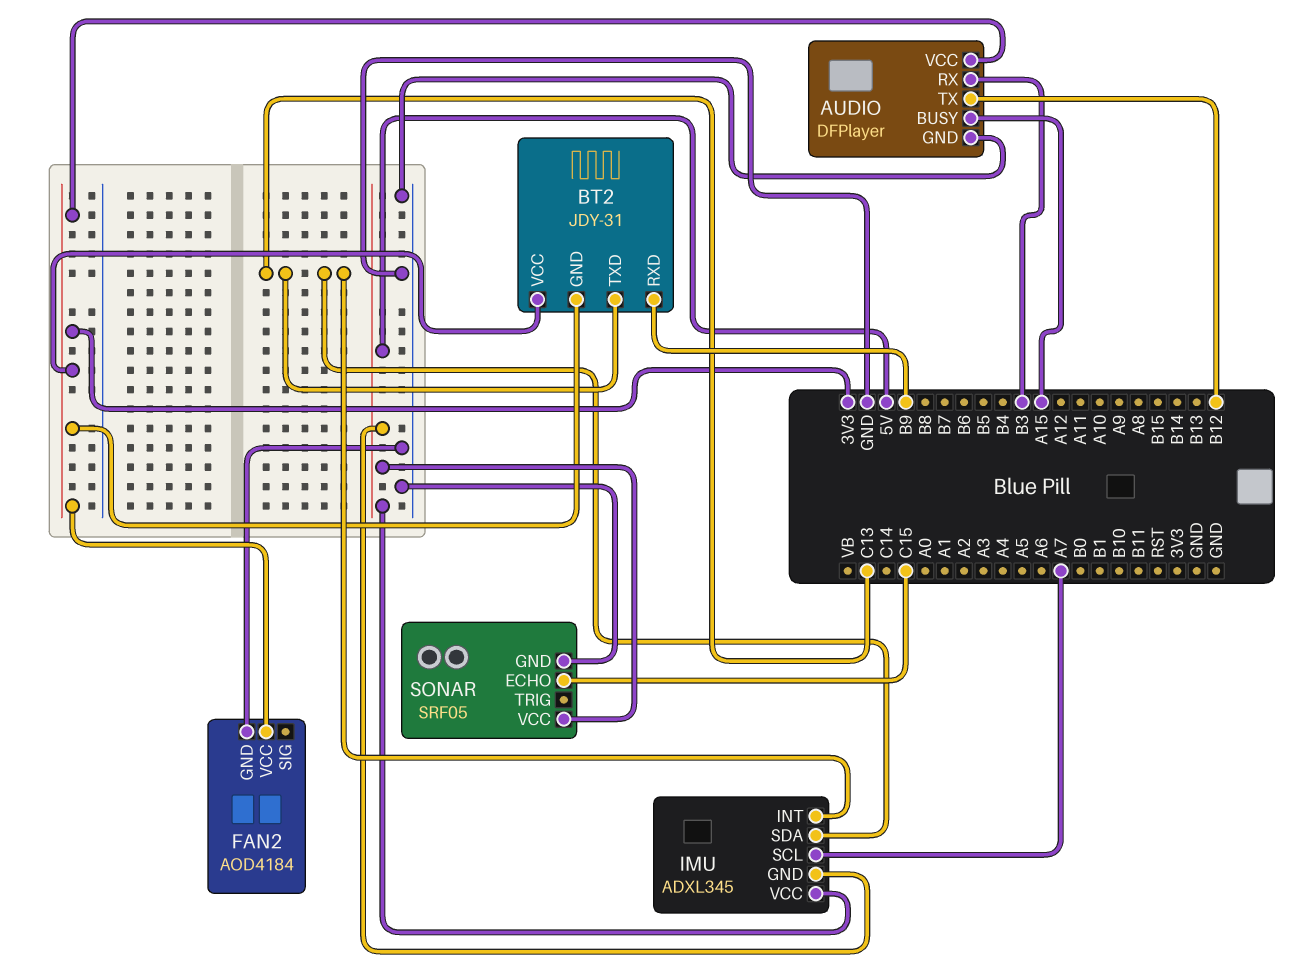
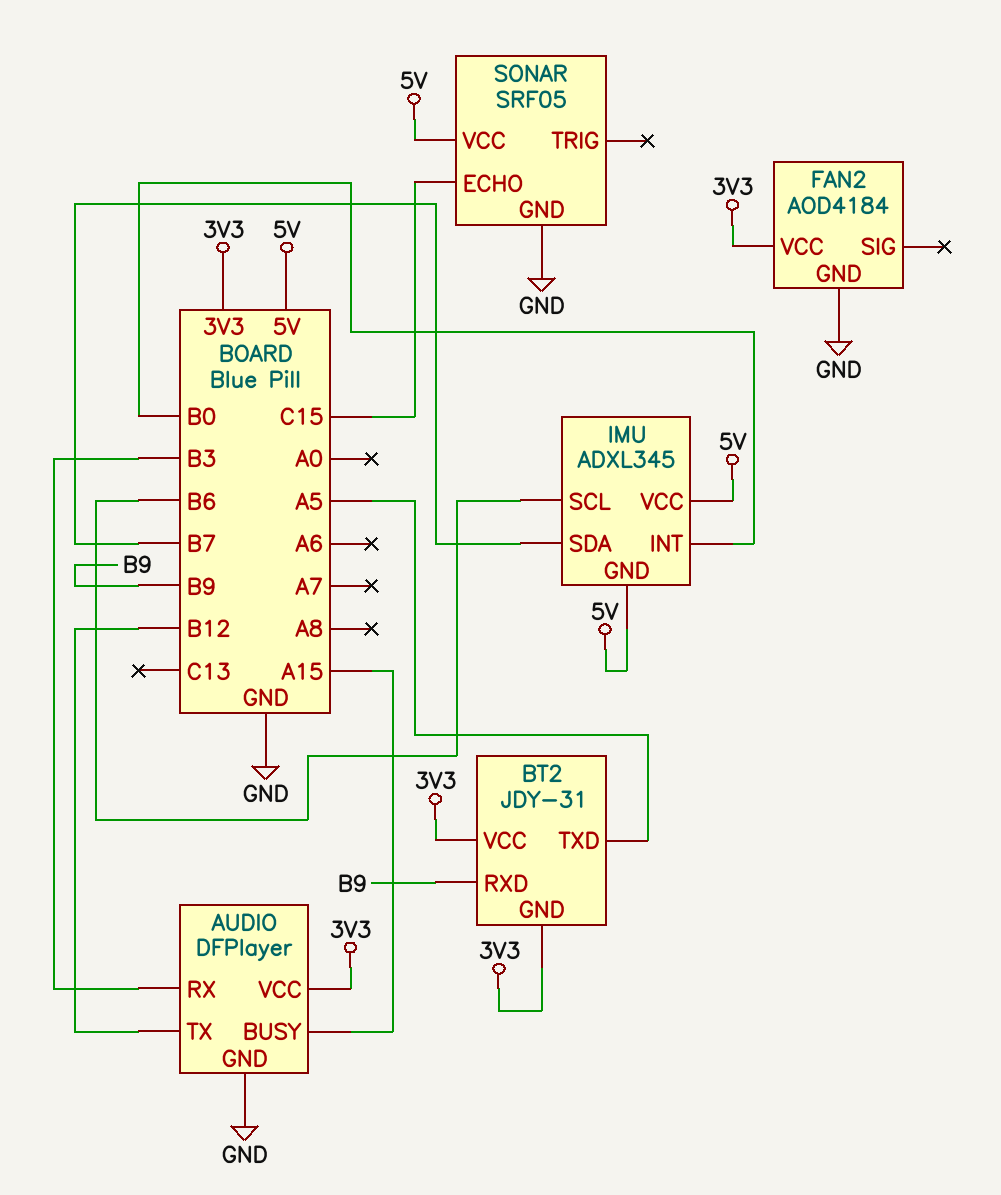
BT2 pin TXD: C13 -> A5
IMU pin INT: C13 -> B0
IMU pin SCL: A7 -> B6
IMU pin SDA: C13 -> B7

